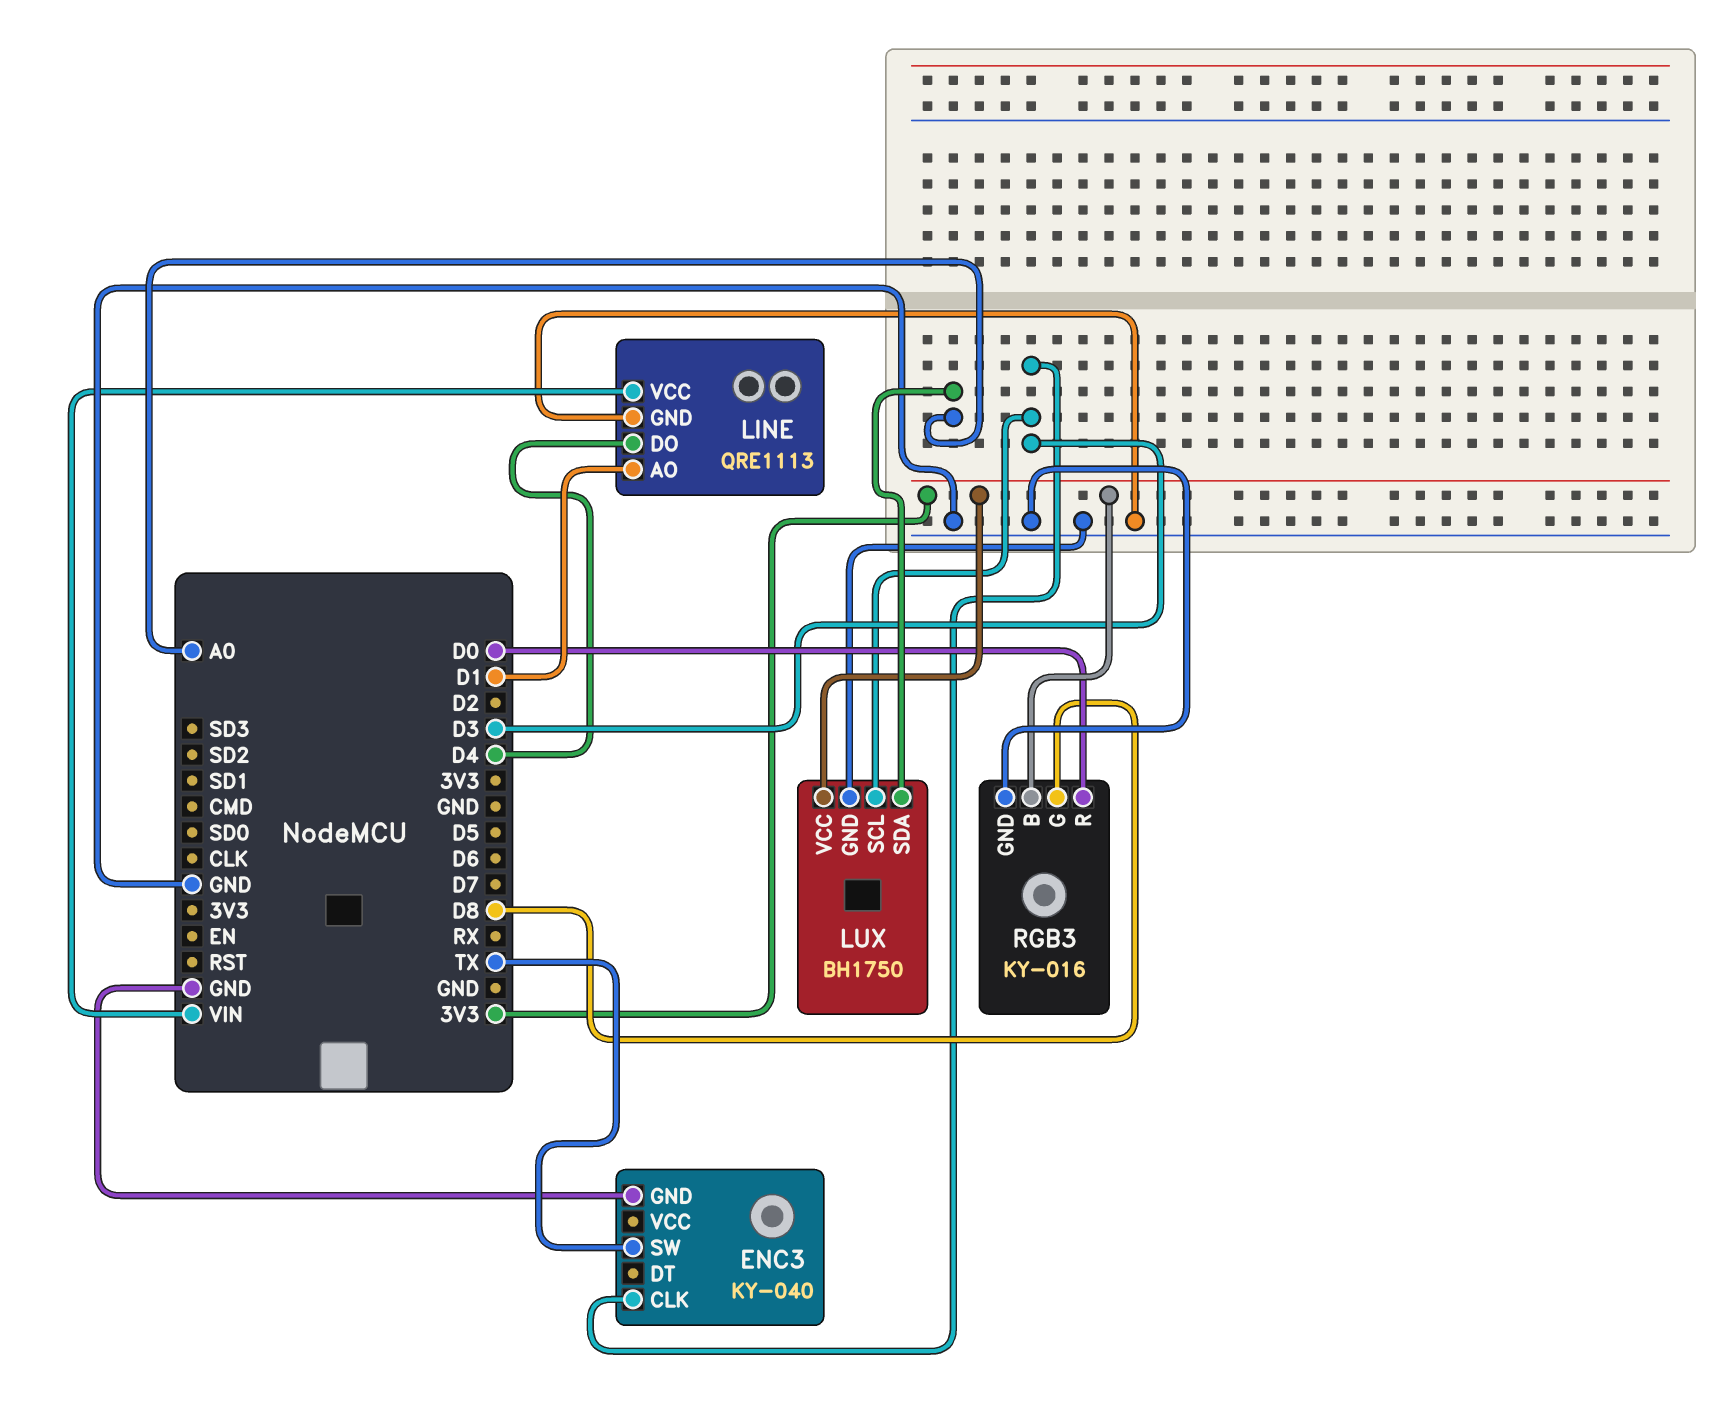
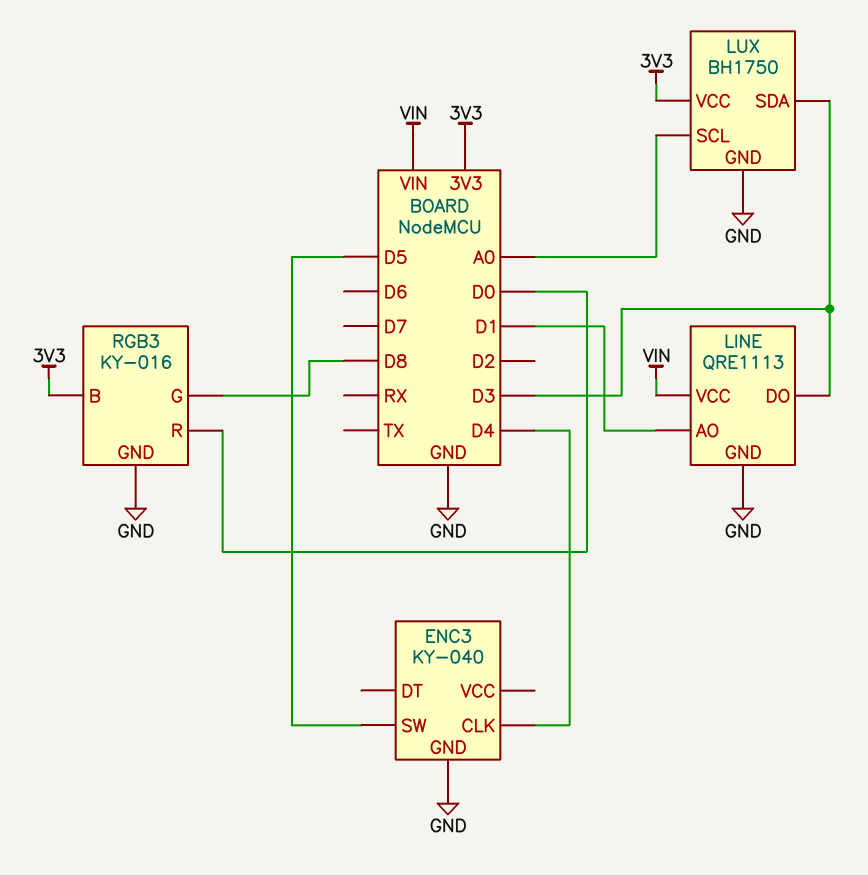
ENC3 pin CLK: D3 -> D4
ENC3 pin SW: TX -> D5
LINE pin DO: D4 -> D3
LUX pin SCL: D3 -> A0
LUX pin SDA: A0 -> D3

